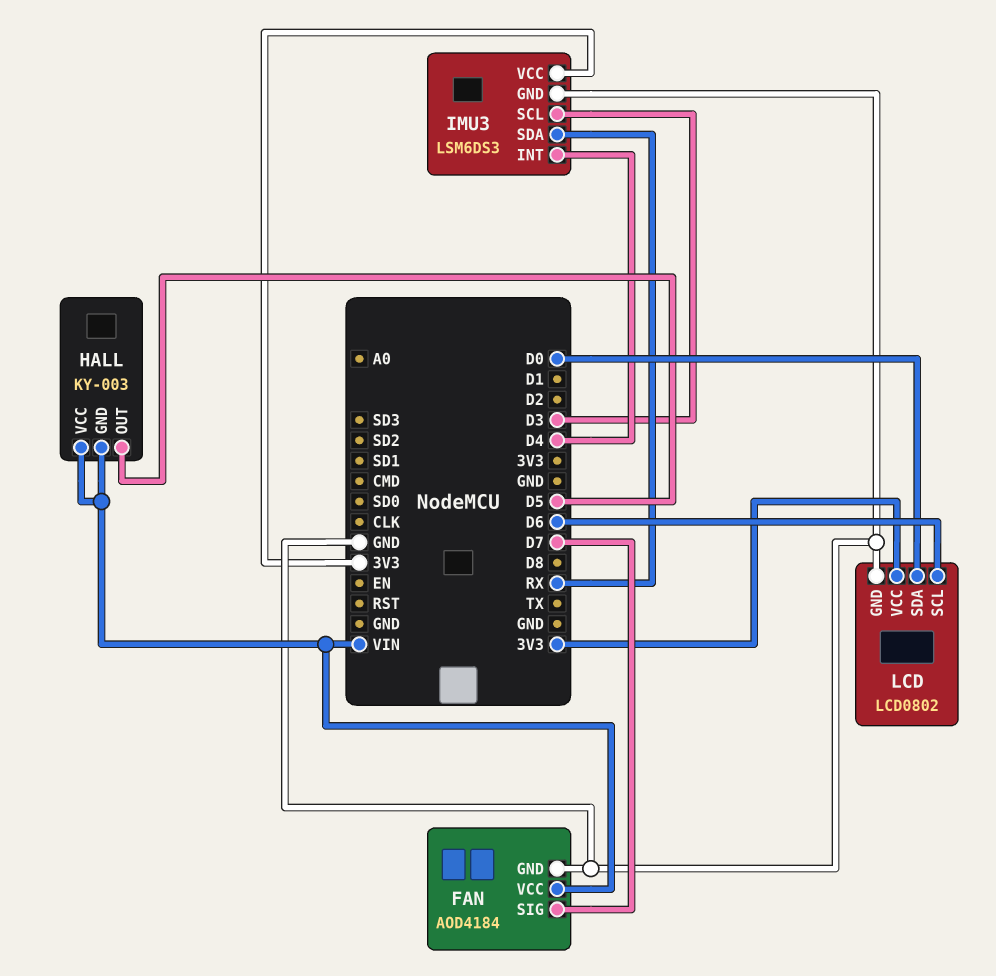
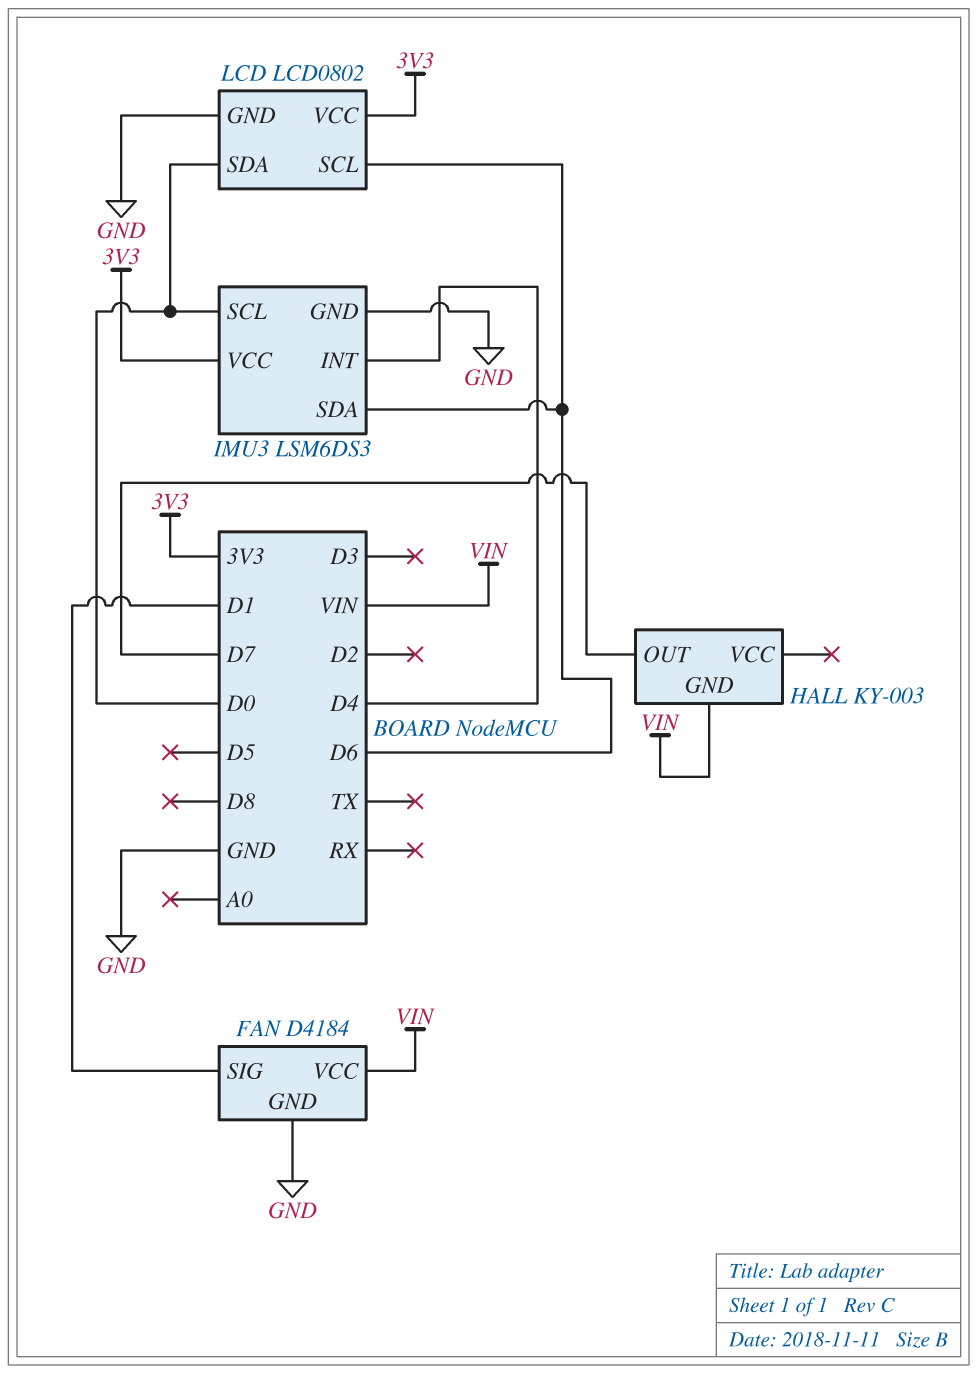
FAN: AOD4184 -> D4184
FAN pin SIG: D7 -> D1
HALL pin OUT: D5 -> D7
HALL pin VCC: VIN -> none
IMU3 pin SCL: D3 -> D0
IMU3 pin SDA: RX -> D6

